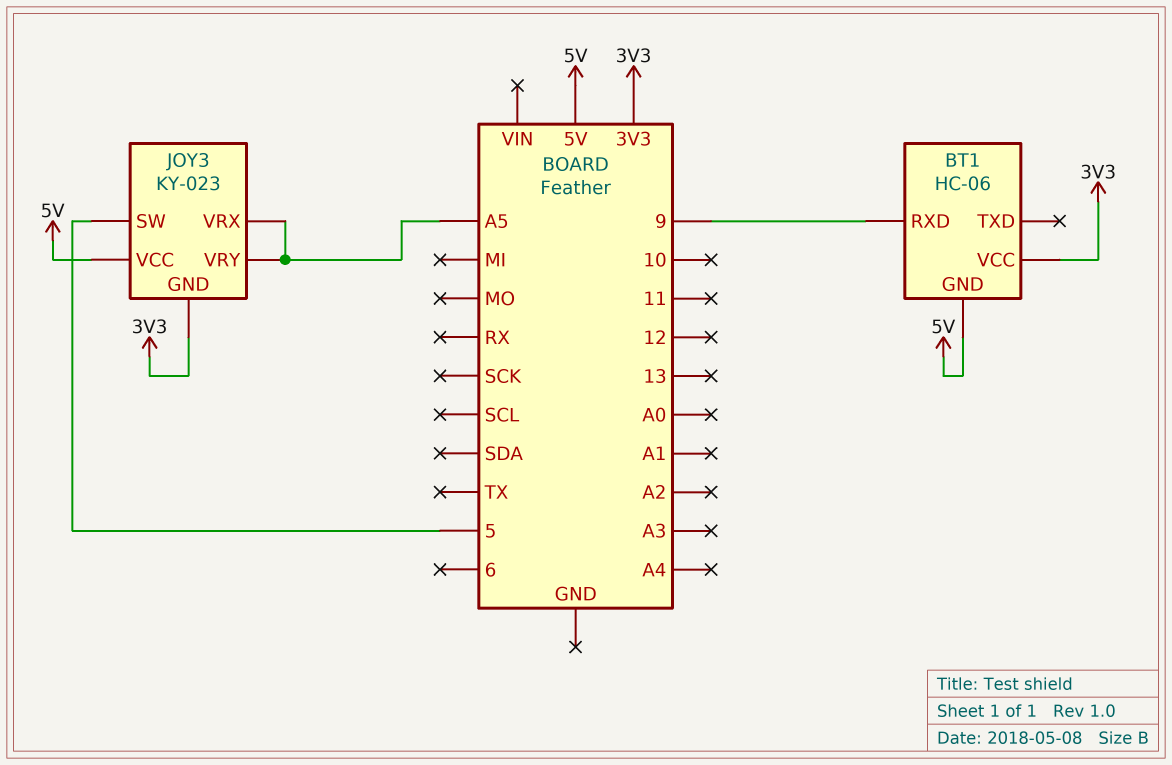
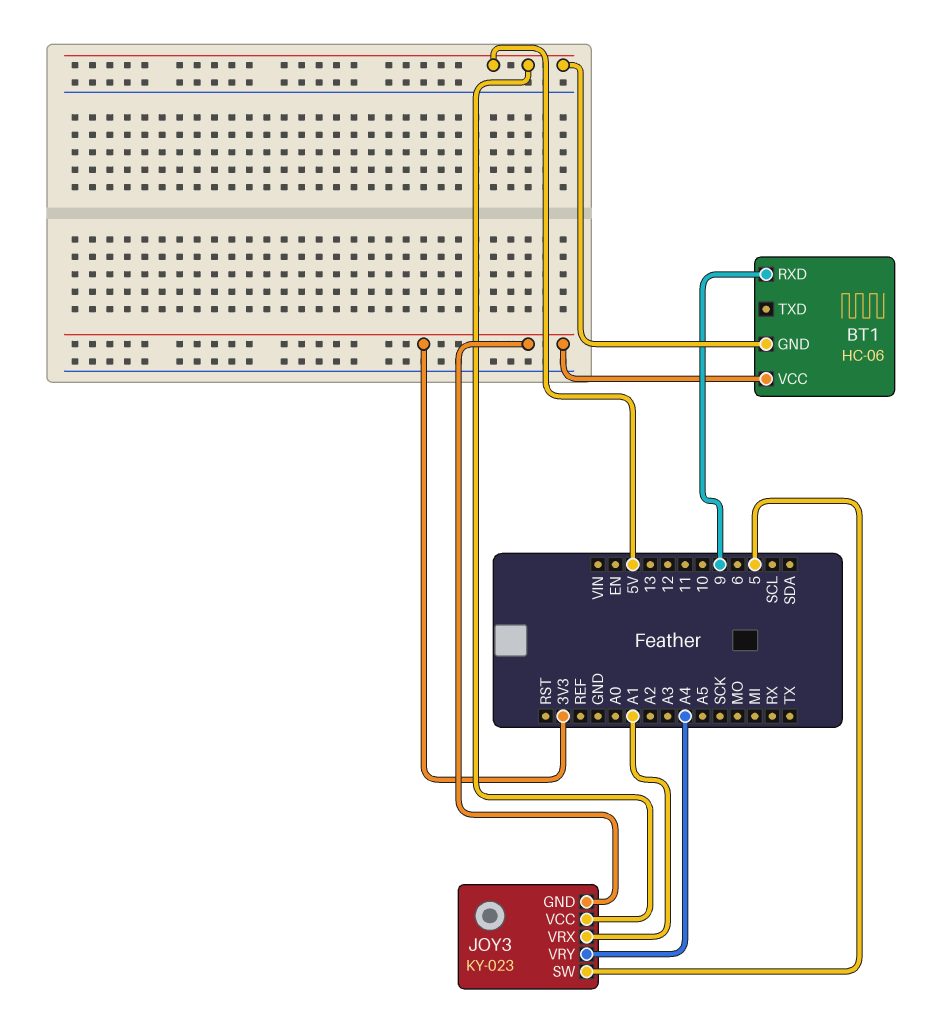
JOY3 pin VRX: A5 -> A1
JOY3 pin VRY: A5 -> A4

